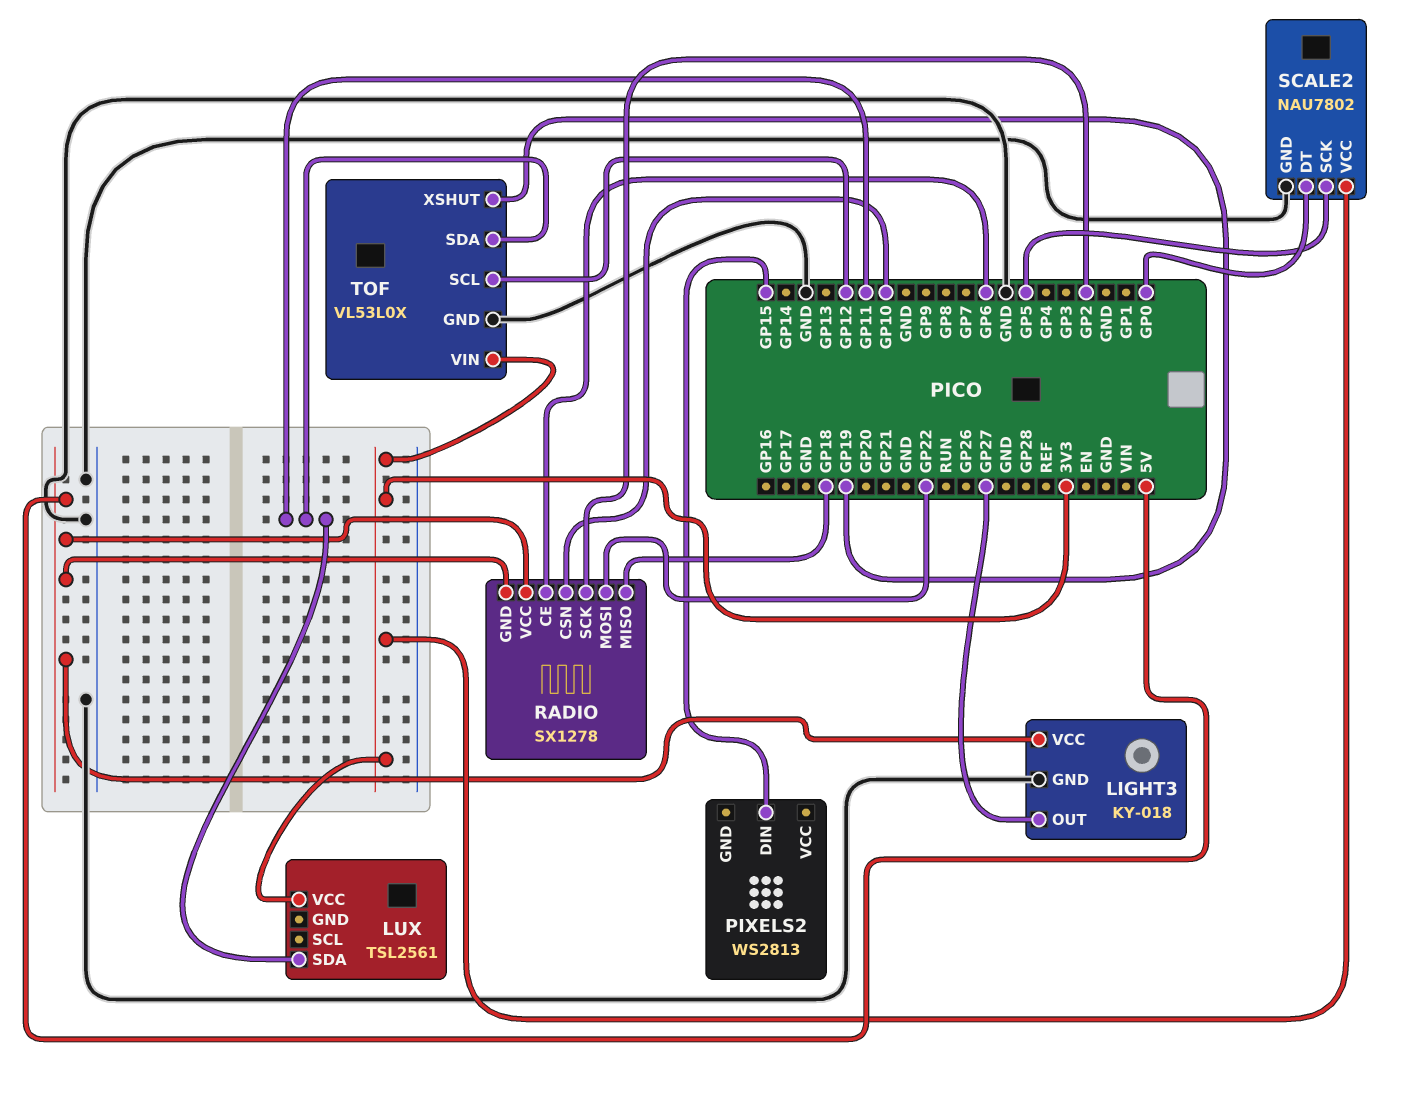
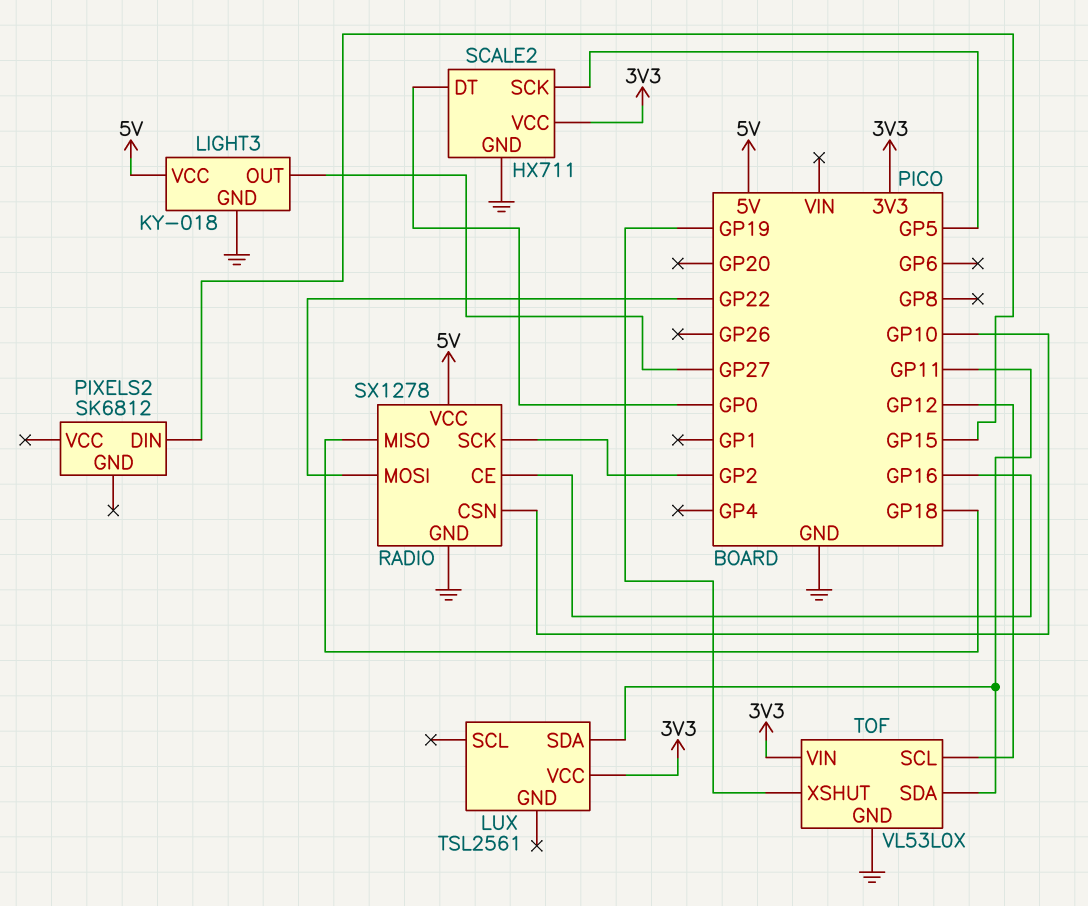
PIXELS2: WS2813 -> SK6812
RADIO pin CE: GP6 -> GP16
RADIO pin GND: 5V -> GND
SCALE2: NAU7802 -> HX711

